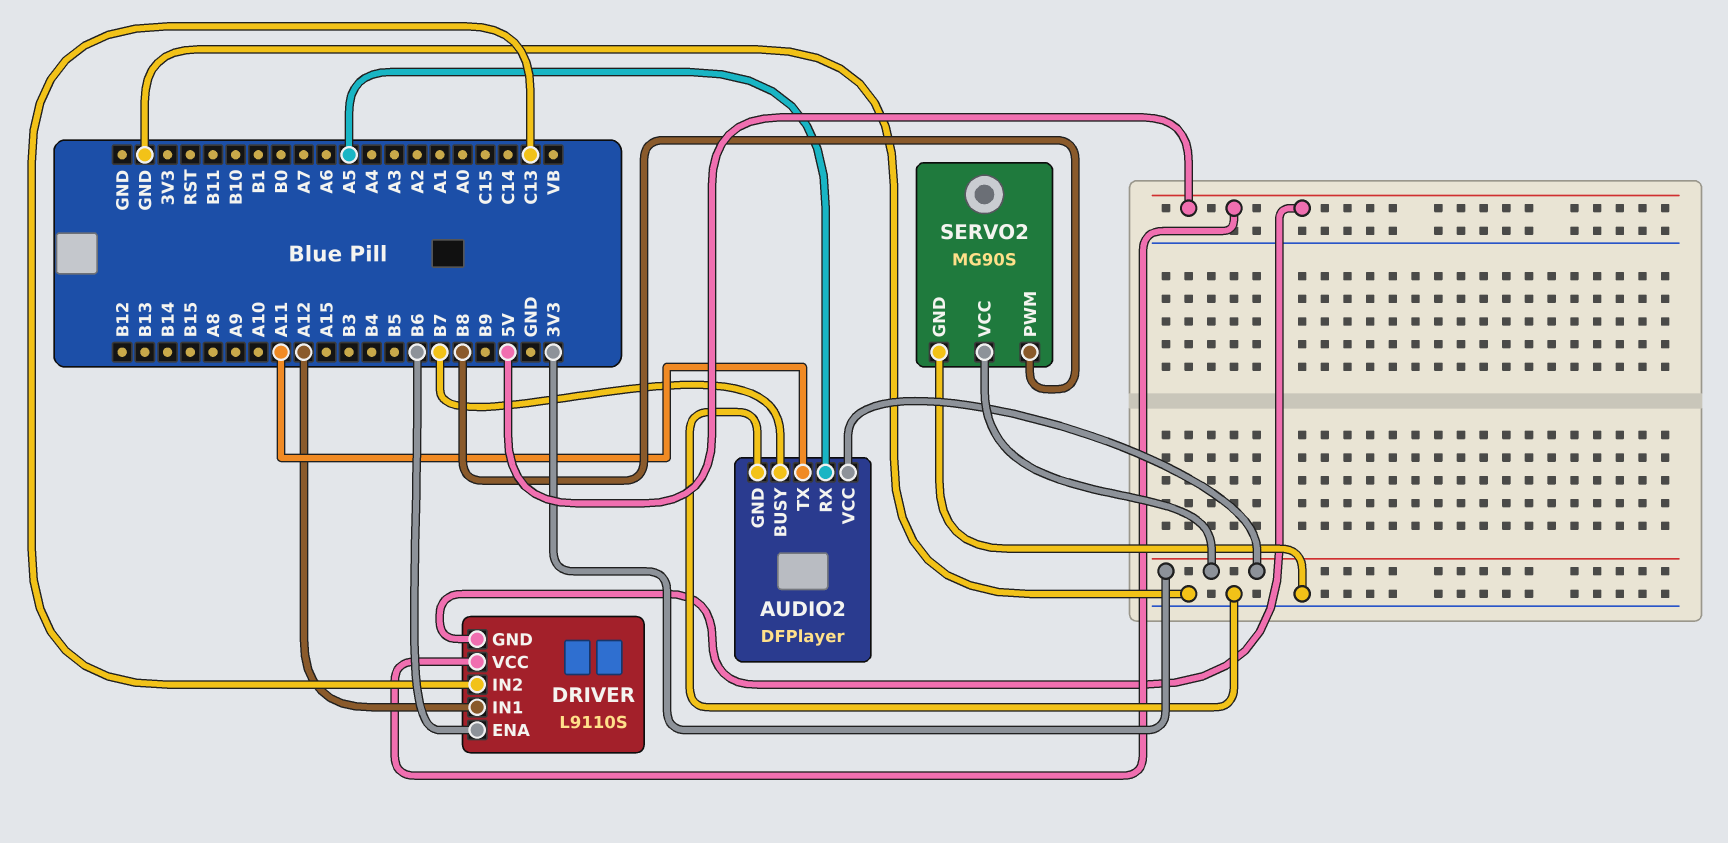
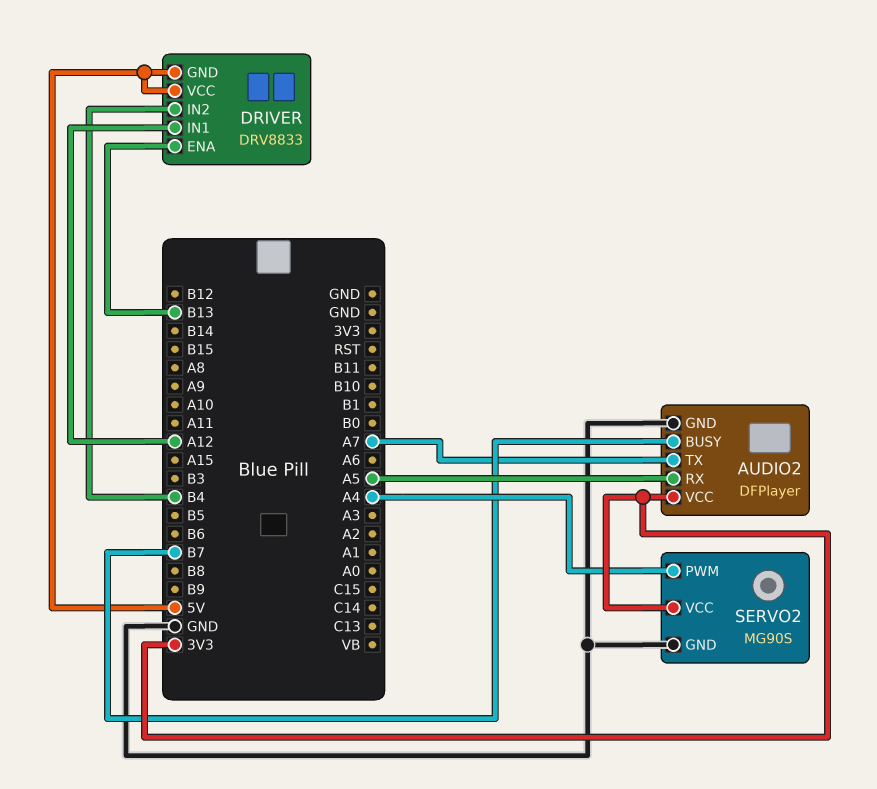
AUDIO2 pin TX: A11 -> A7
DRIVER: L9110S -> DRV8833
DRIVER pin ENA: B6 -> B13
DRIVER pin IN2: C13 -> B4
SERVO2 pin PWM: B8 -> A4

